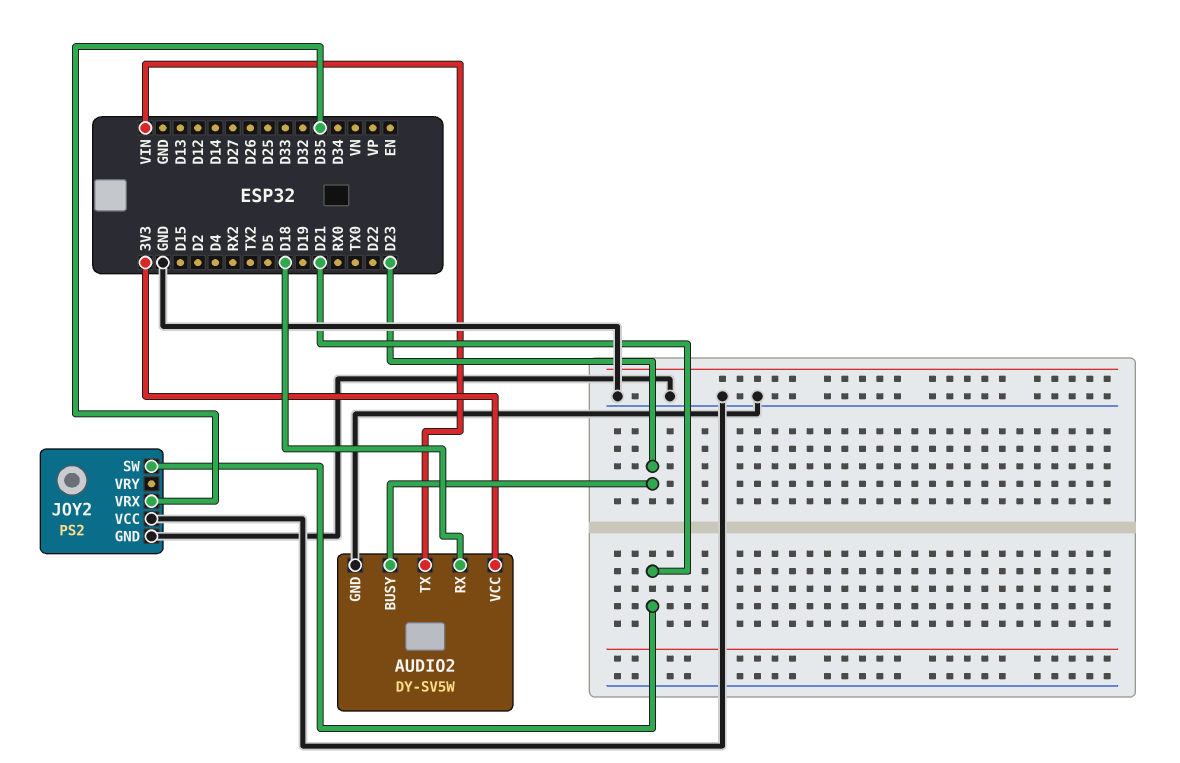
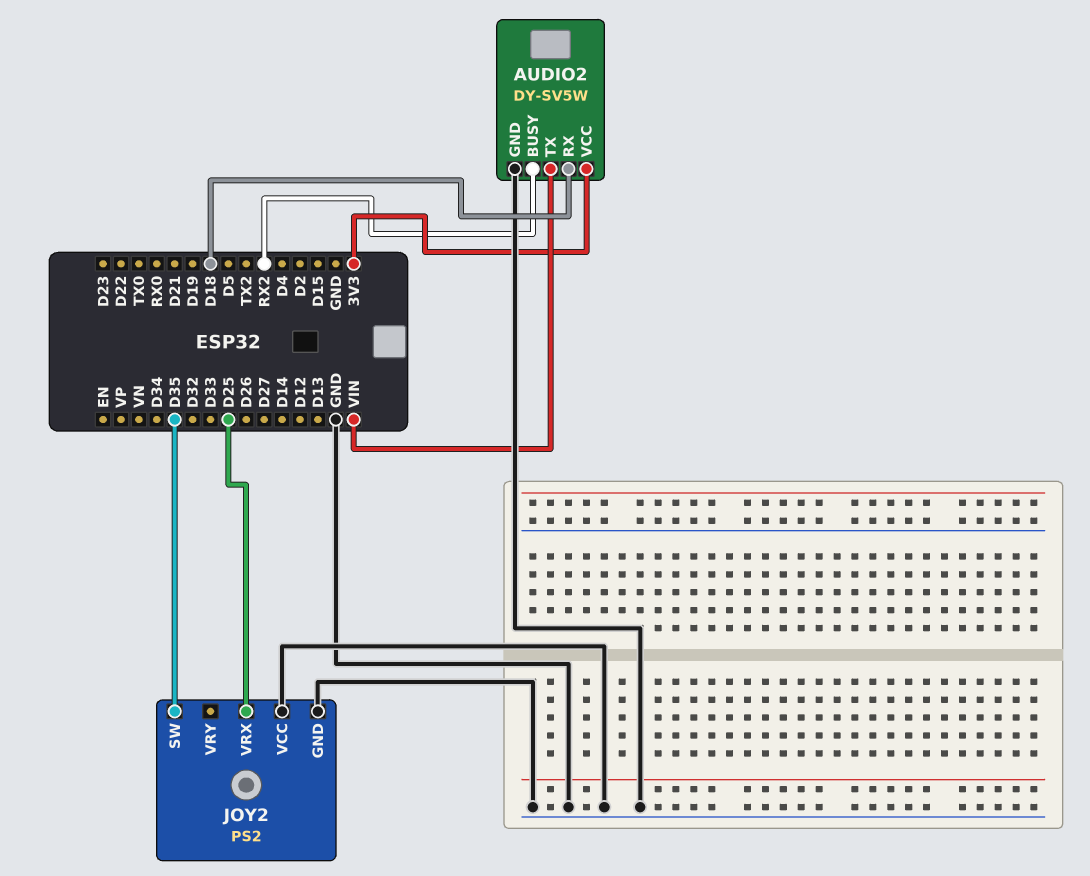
AUDIO2 pin BUSY: D23 -> RX2
JOY2 pin SW: D21 -> D35
JOY2 pin VRX: D35 -> D25

